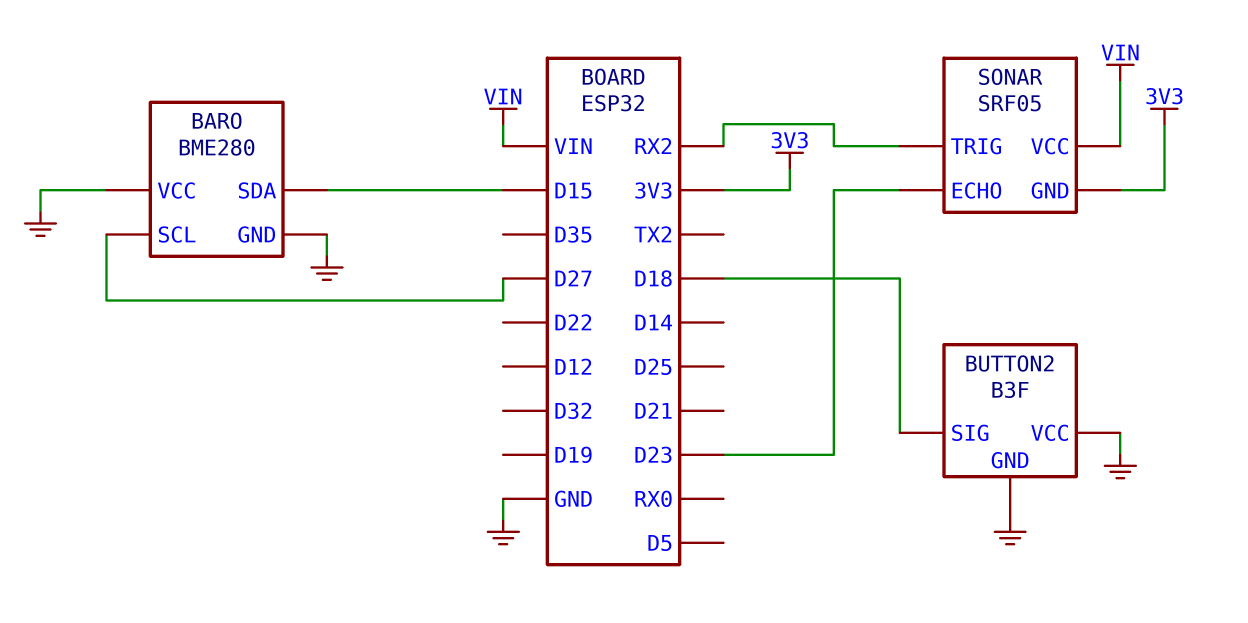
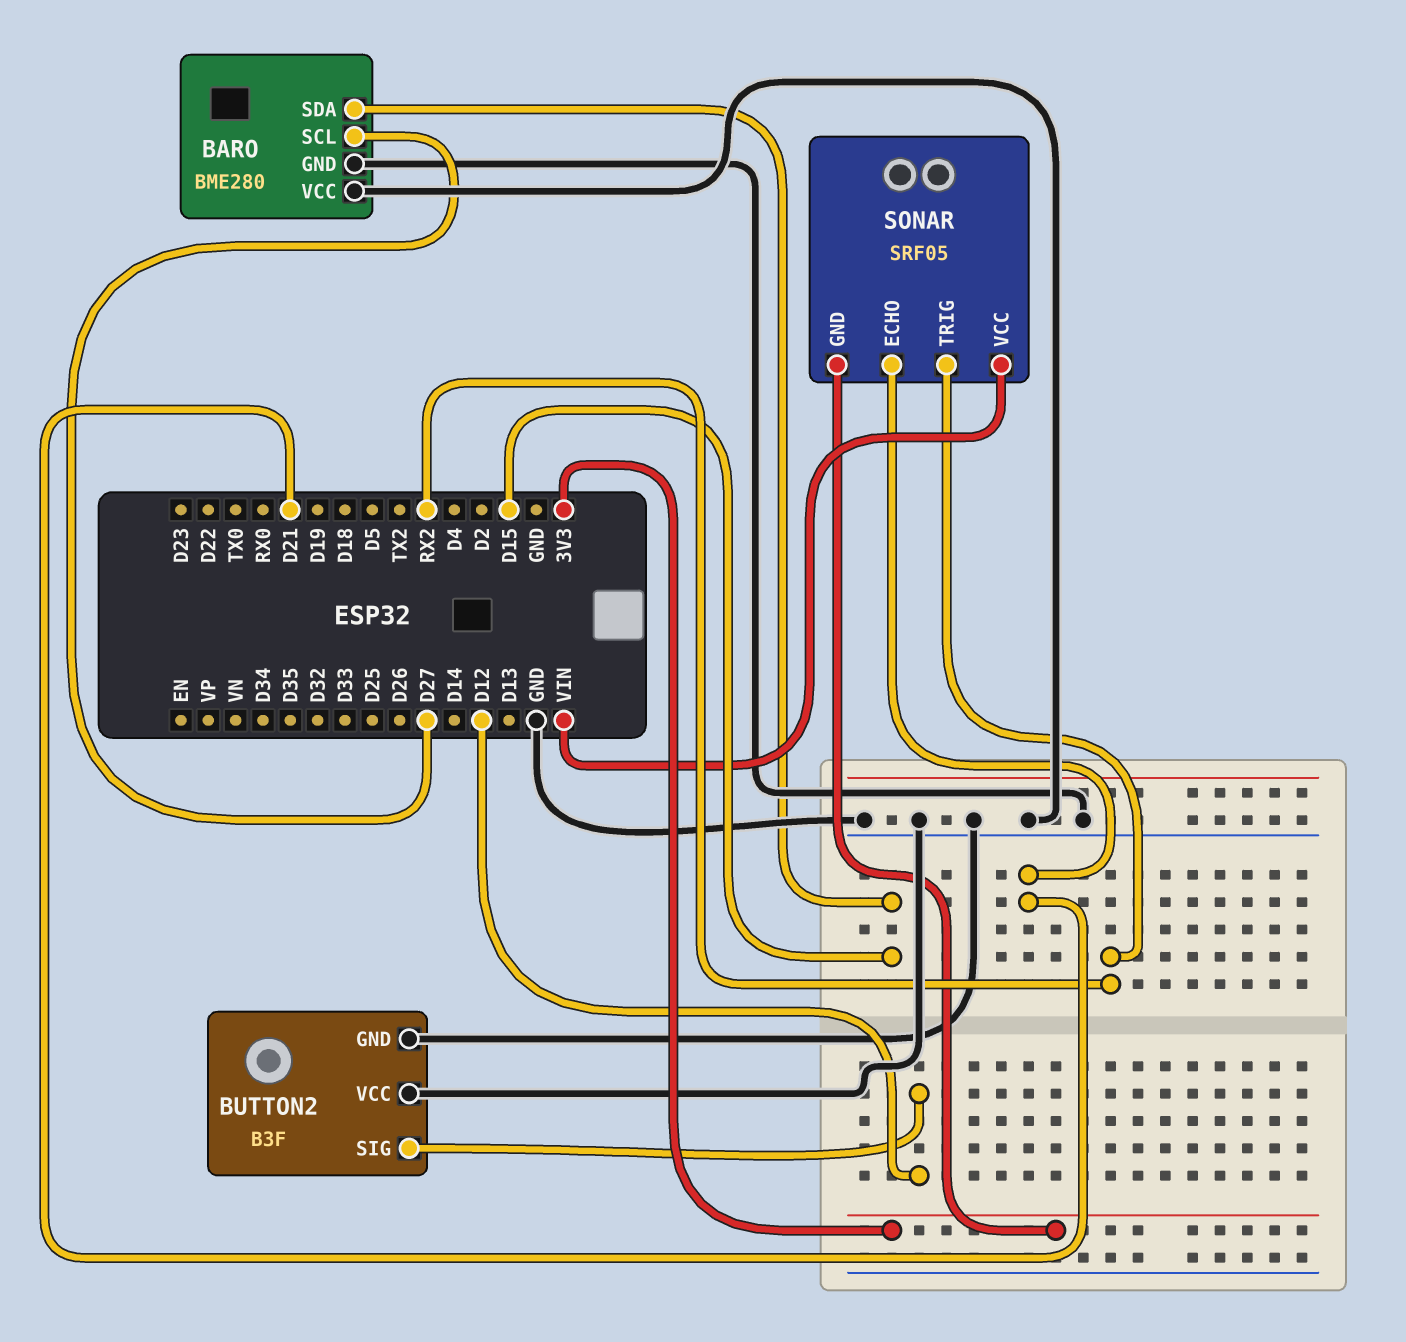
BUTTON2 pin SIG: D18 -> D12
SONAR pin ECHO: D23 -> D21

